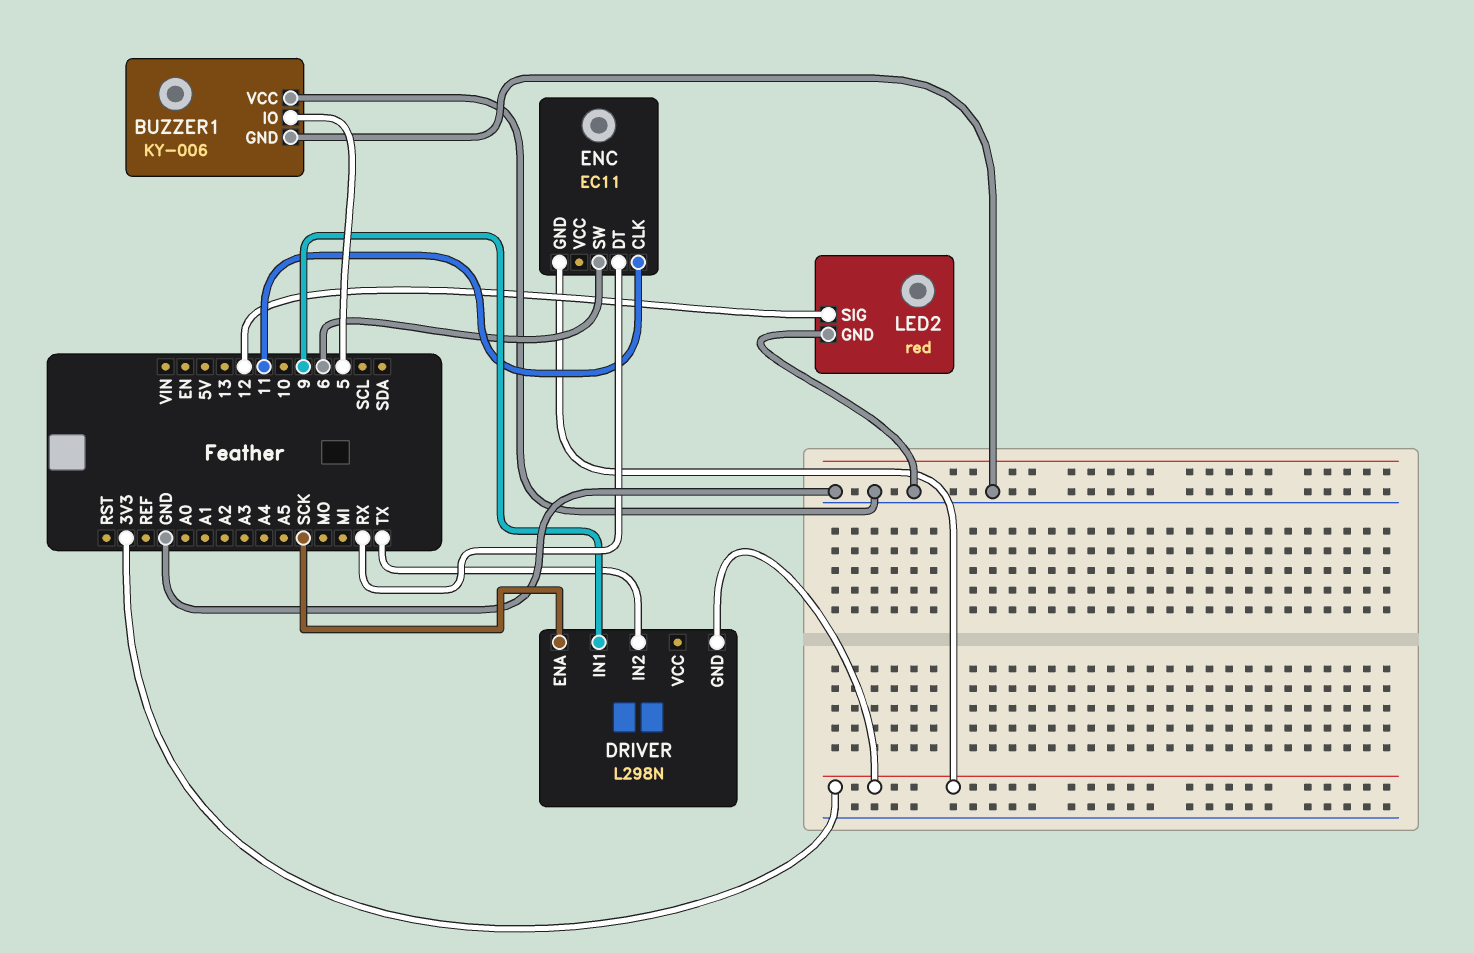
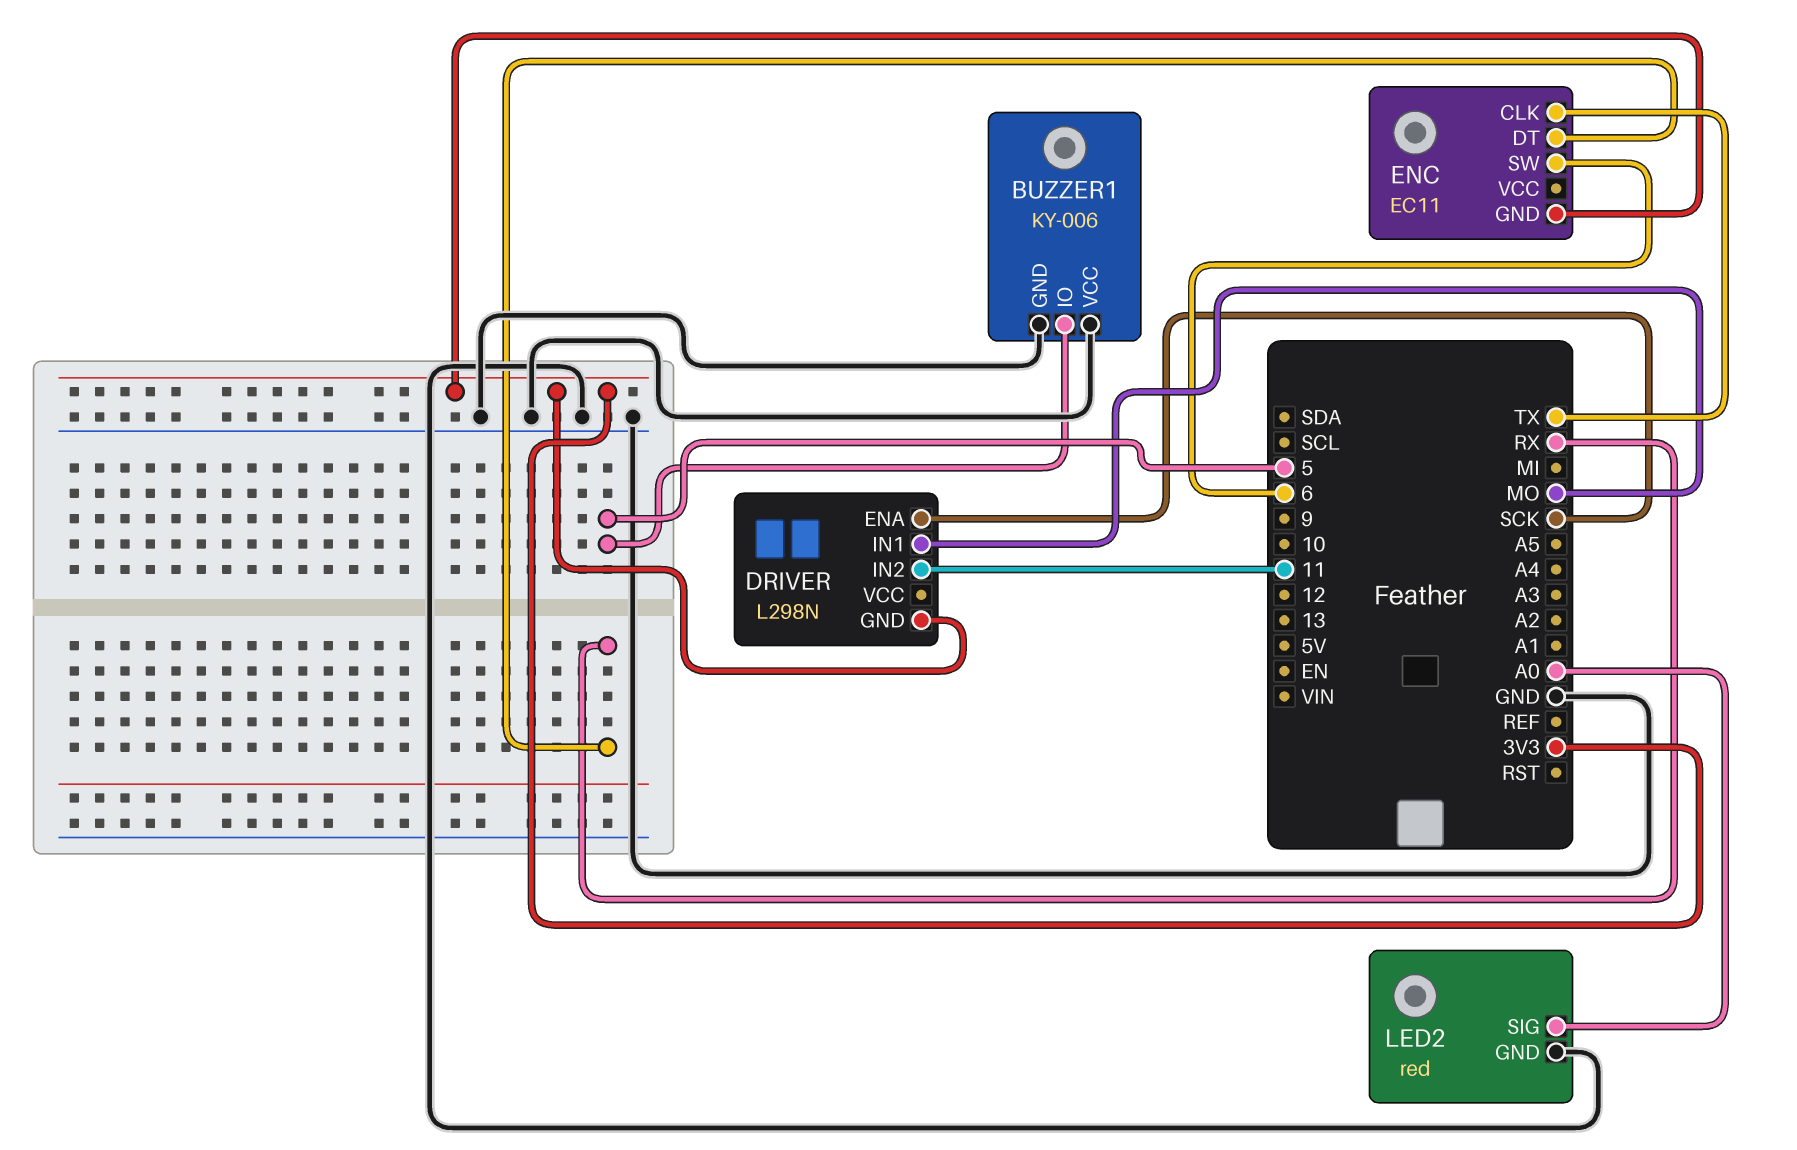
DRIVER pin IN1: 9 -> MO
DRIVER pin IN2: TX -> 11
ENC pin CLK: 11 -> TX
LED2 pin SIG: 12 -> A0

